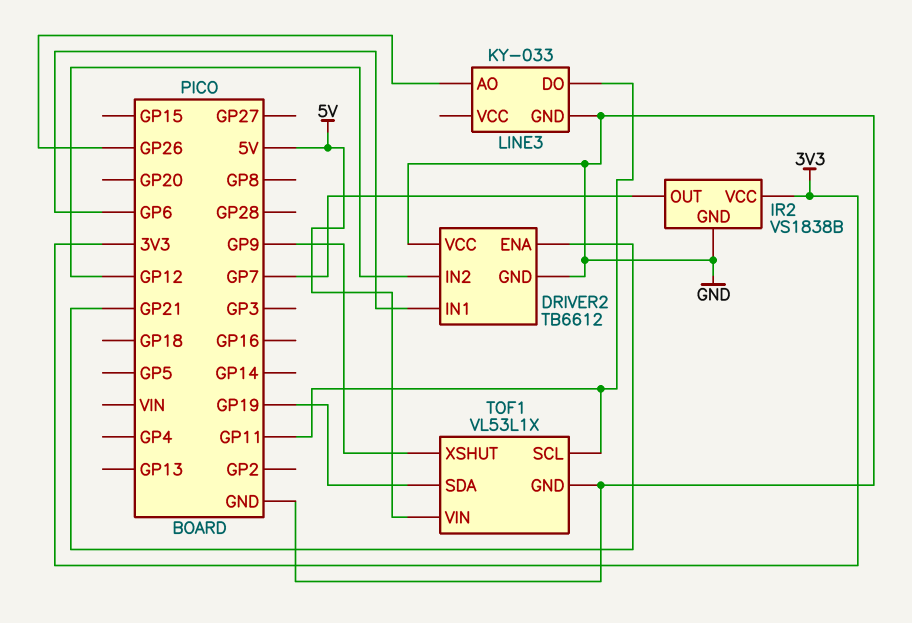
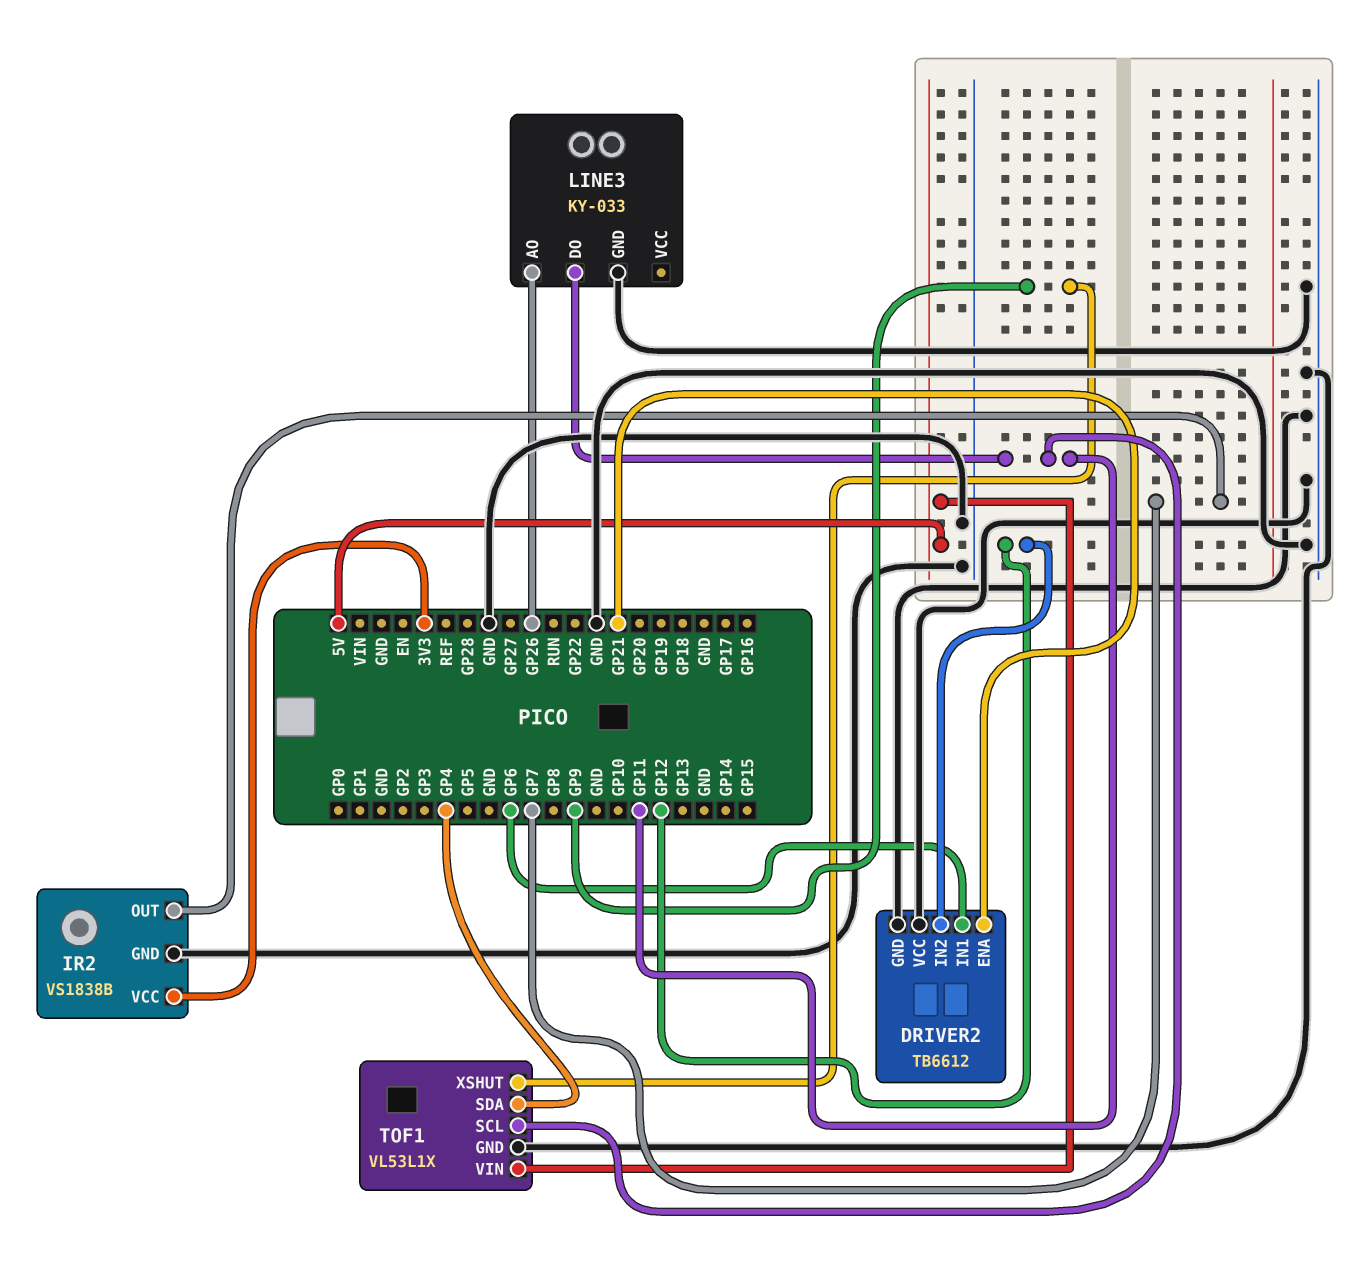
TOF1 pin SDA: GP19 -> GP4

